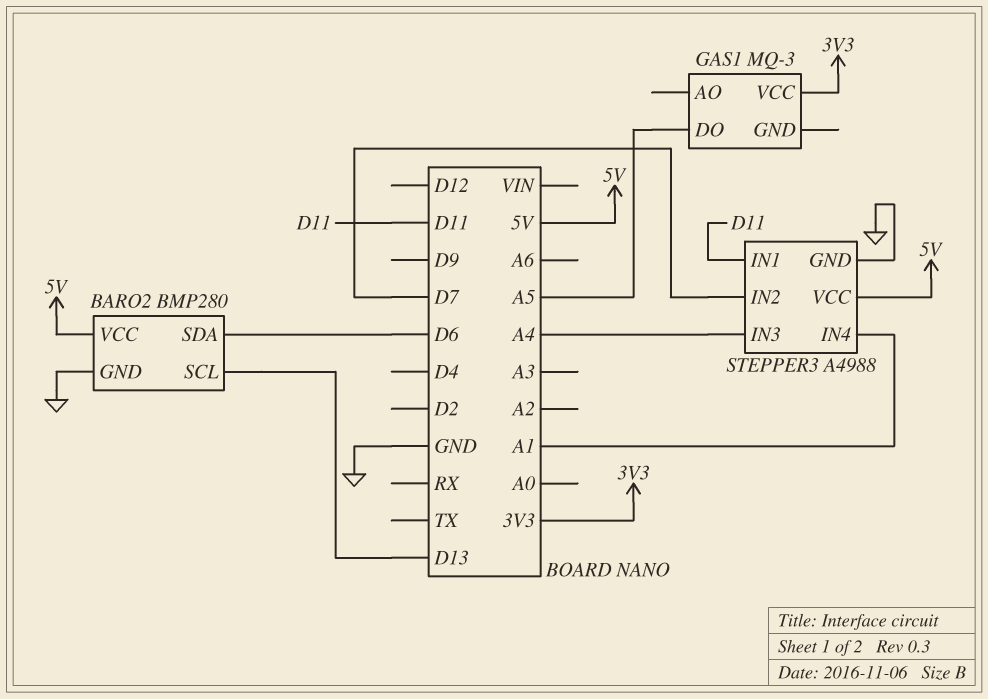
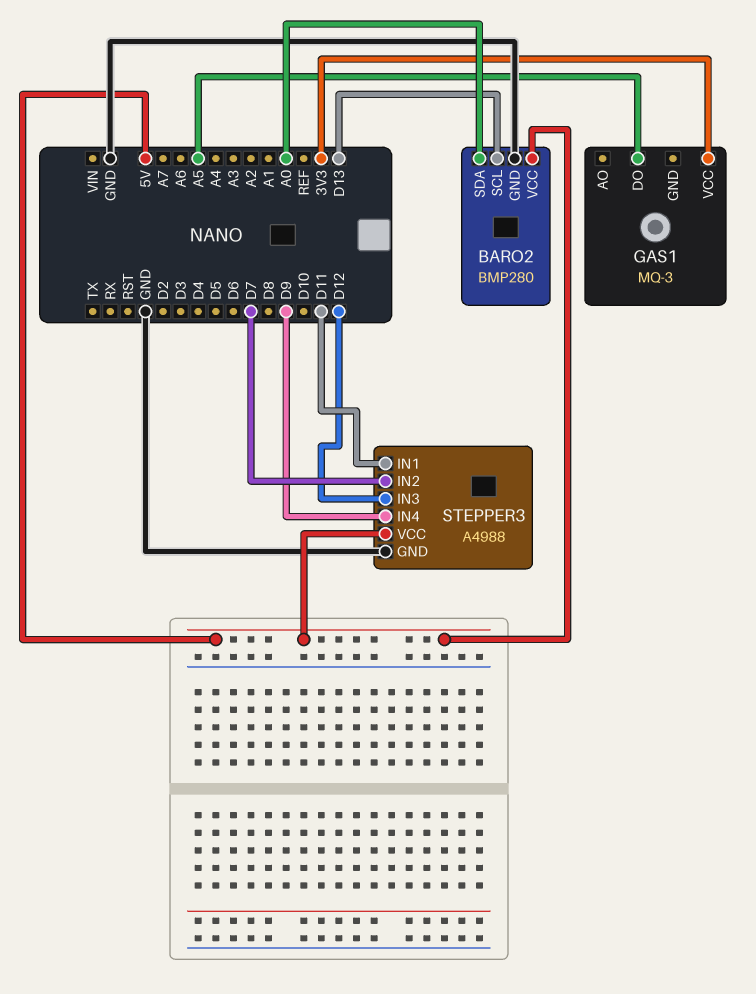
BARO2 pin SDA: D6 -> A0
STEPPER3 pin IN3: A4 -> D12
STEPPER3 pin IN4: A1 -> D9

